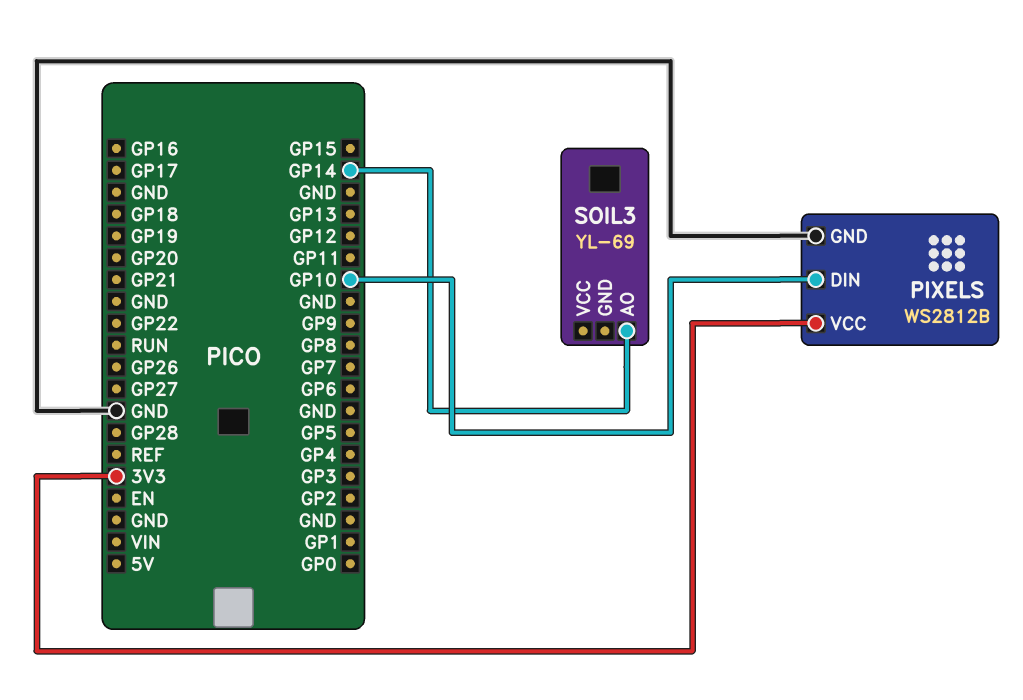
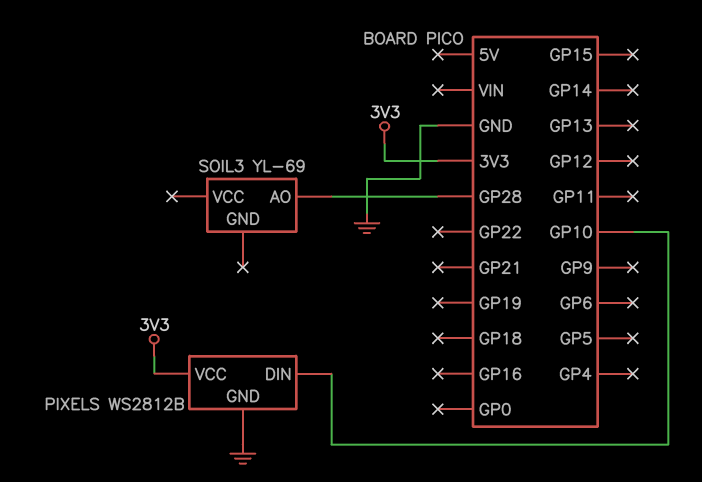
SOIL3 pin AO: GP14 -> GP28

